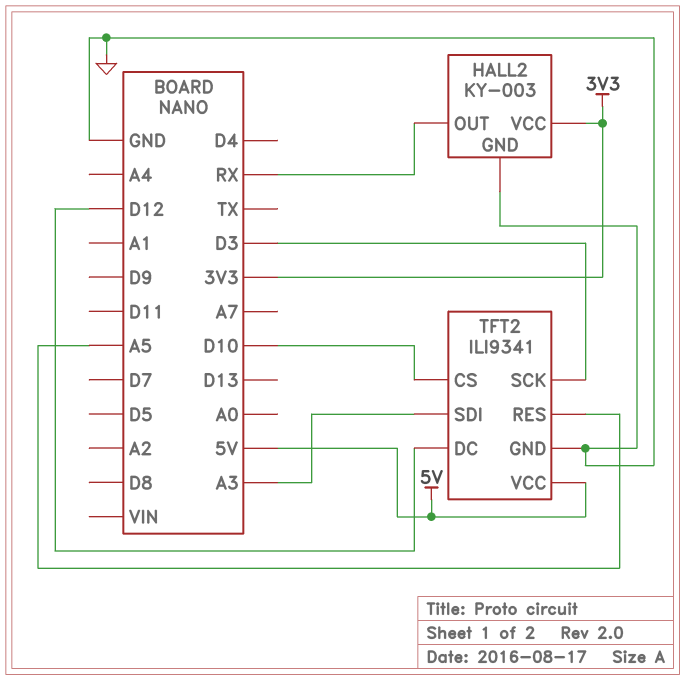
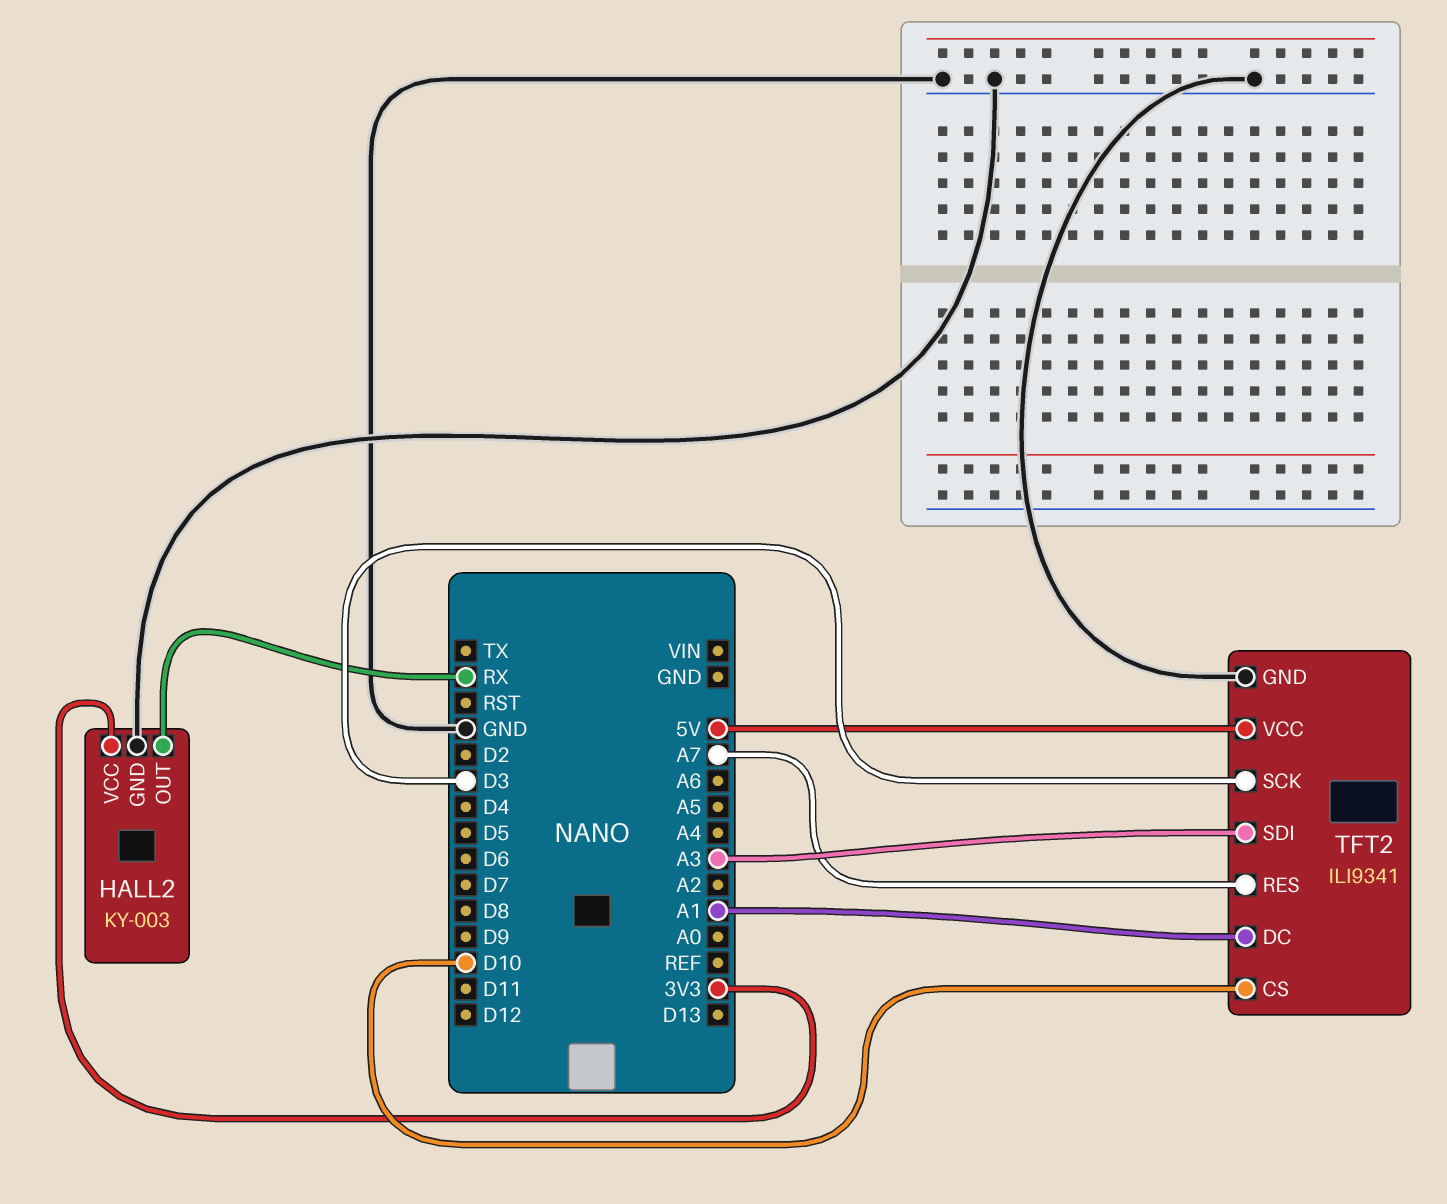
TFT2 pin DC: D12 -> A1
TFT2 pin RES: A5 -> A7

